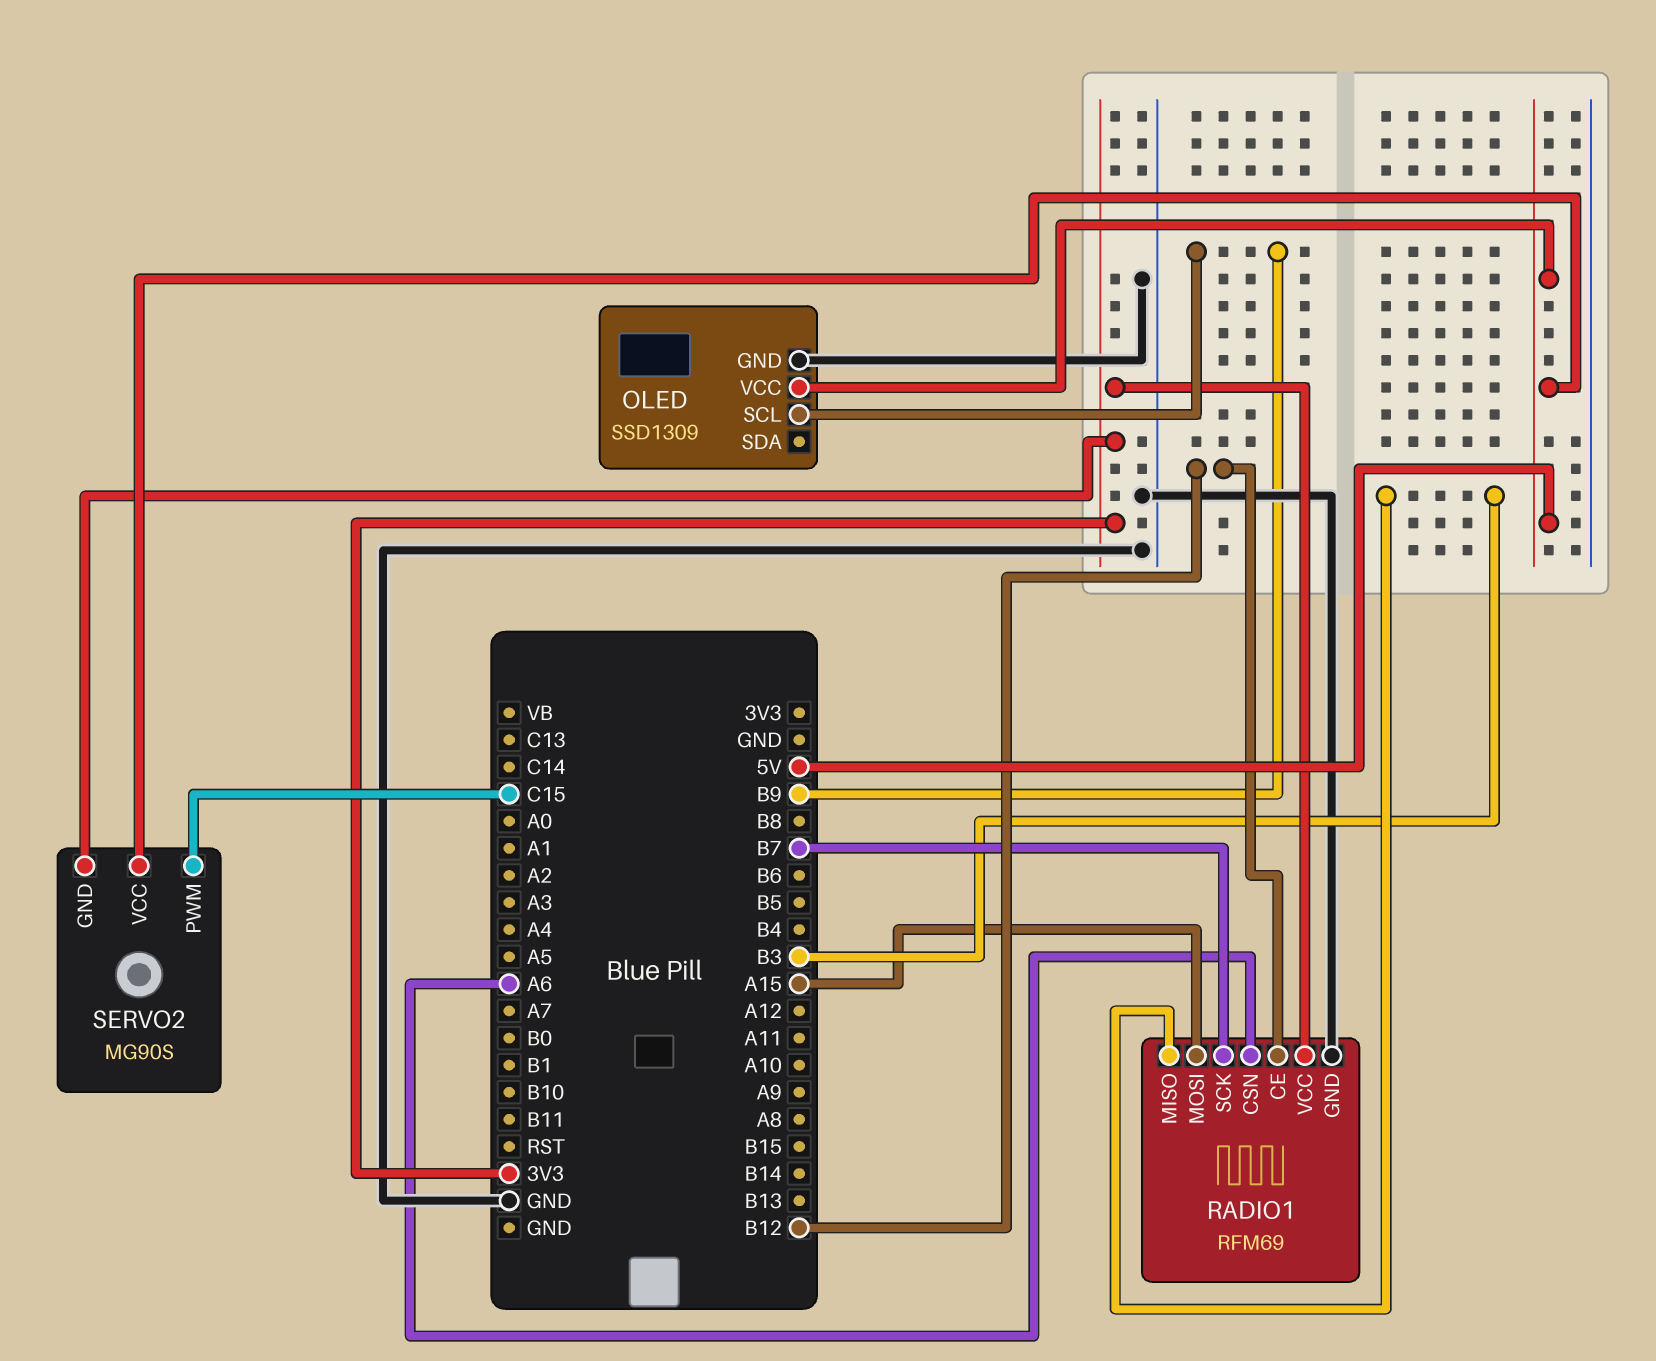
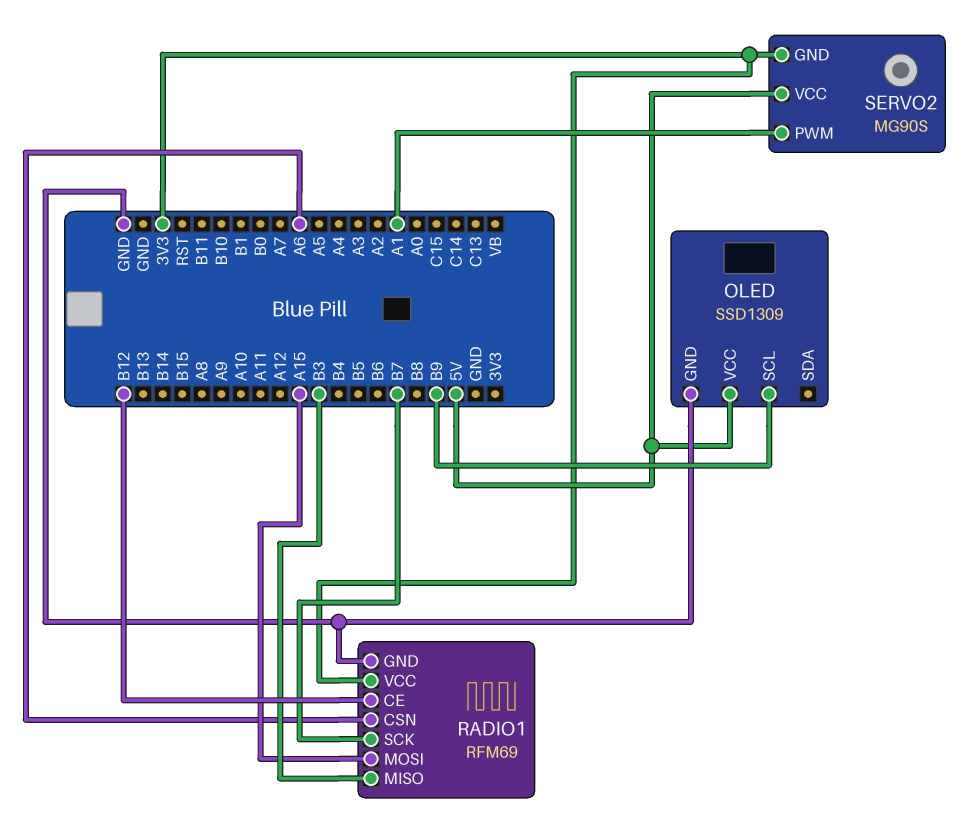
SERVO2 pin PWM: C15 -> A1

